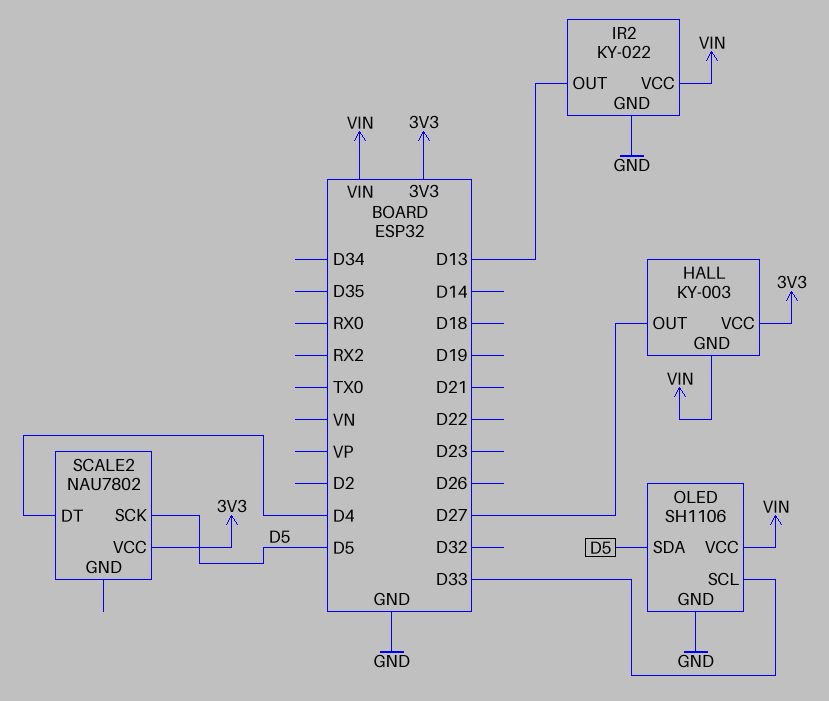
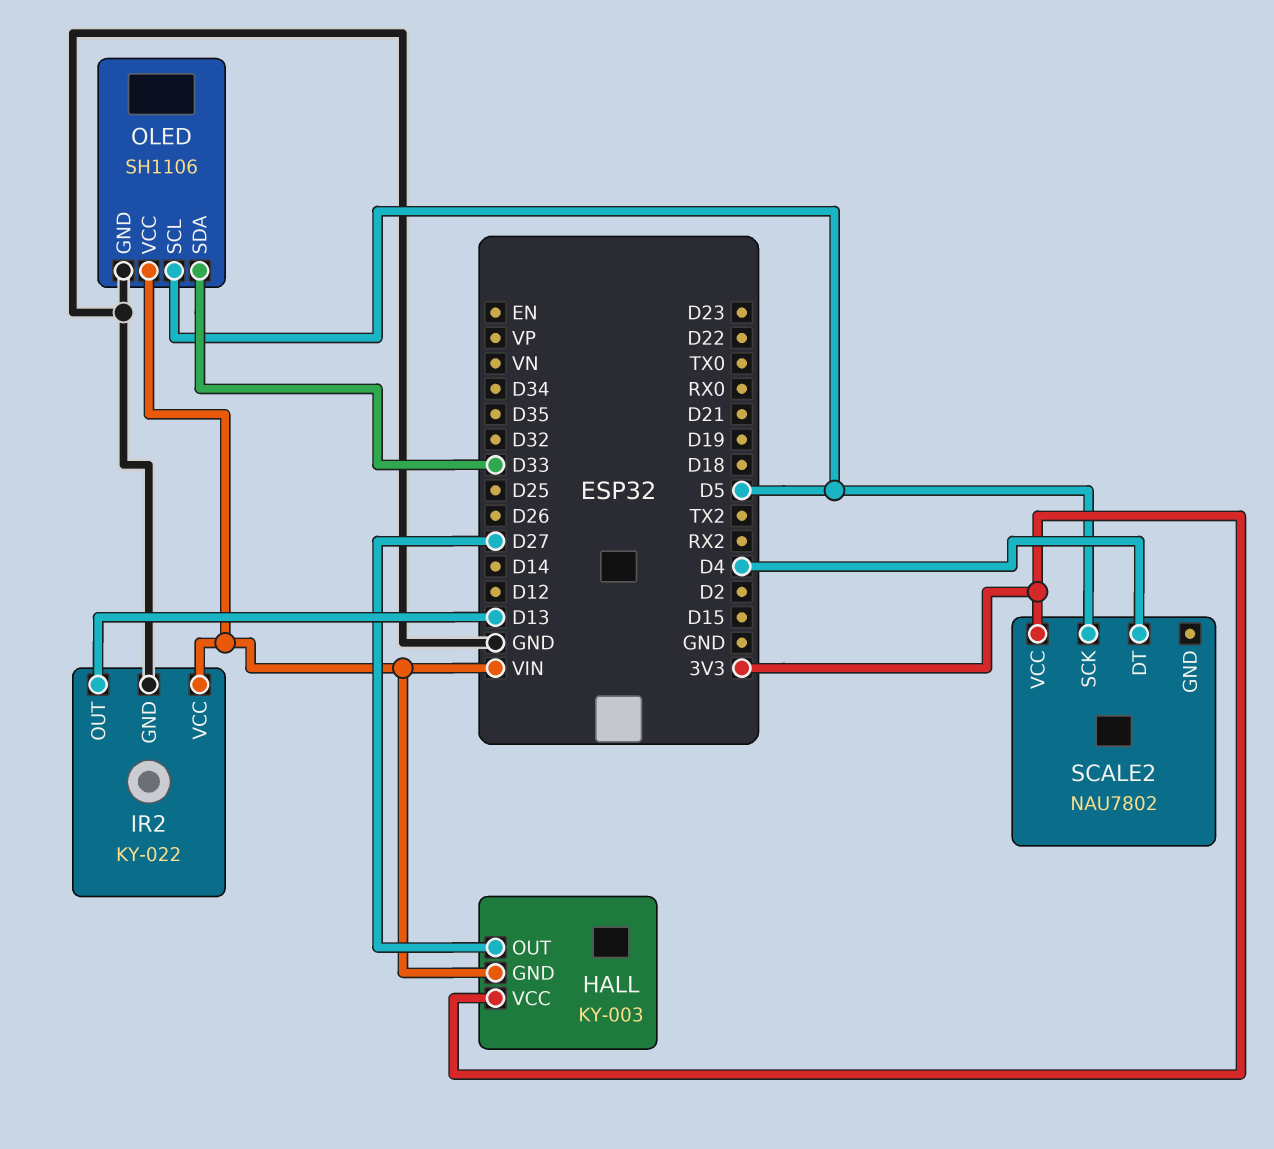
OLED pin SCL: D33 -> D5
OLED pin SDA: D5 -> D33

